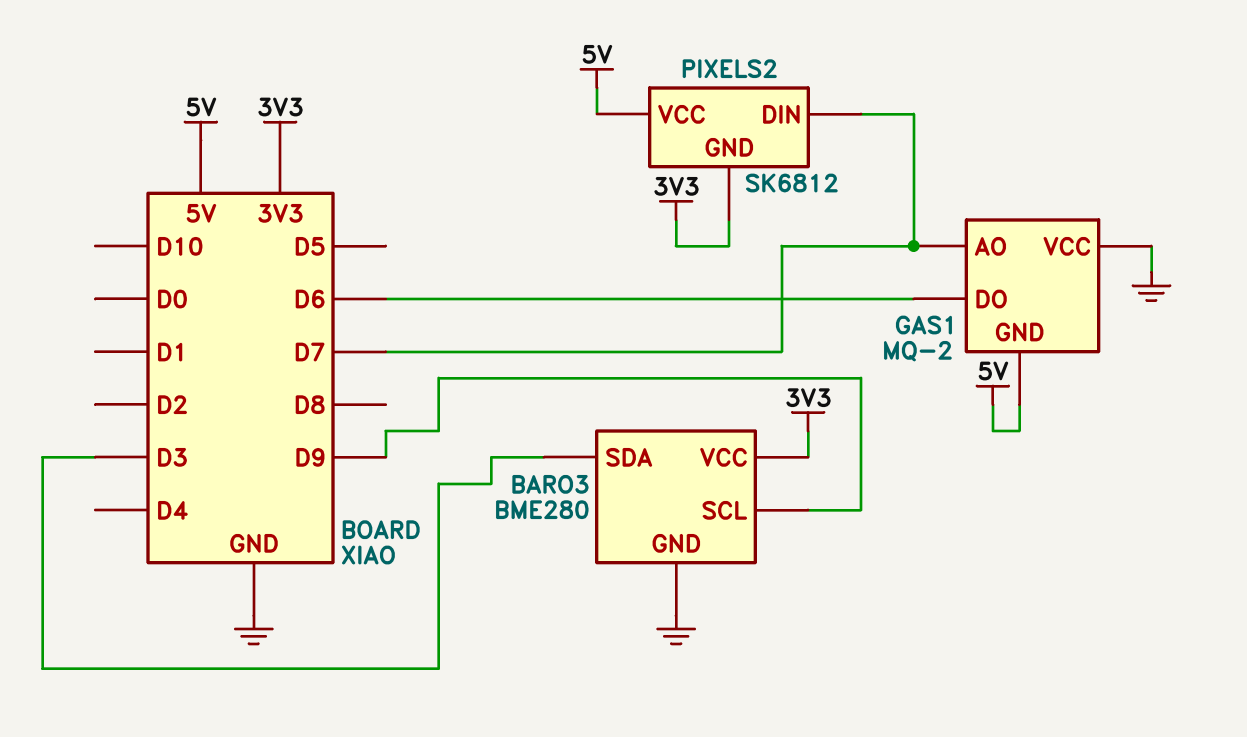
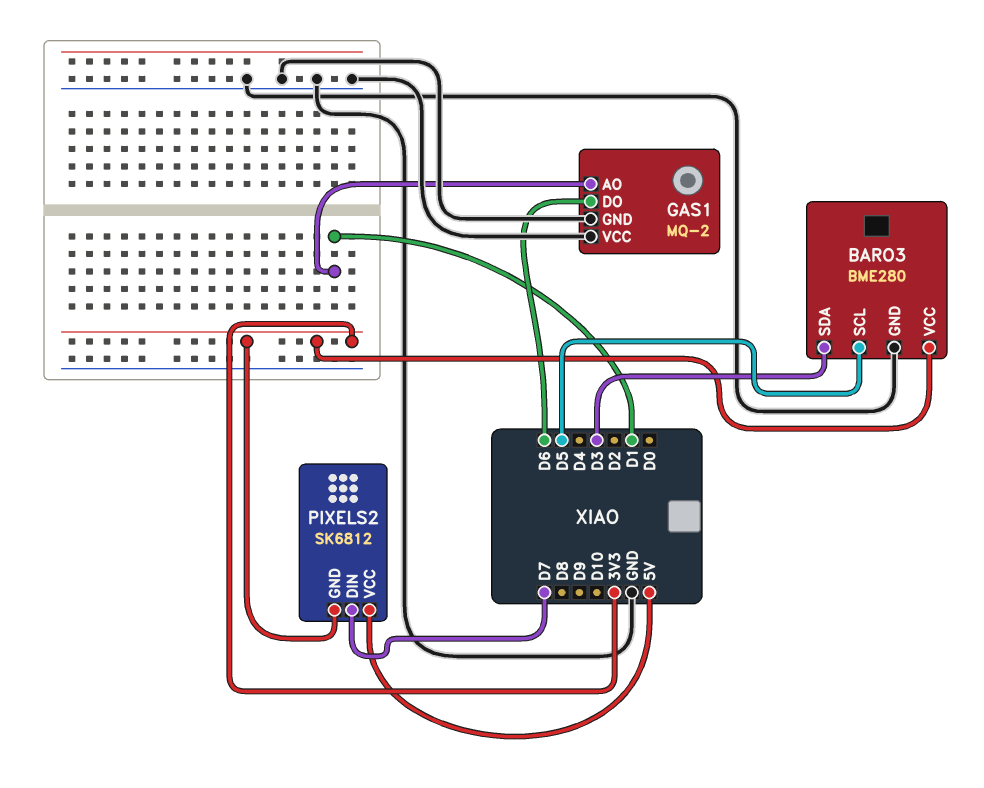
BARO3 pin SCL: D9 -> D5
GAS1 pin AO: D7 -> D1
GAS1 pin GND: 5V -> GND

